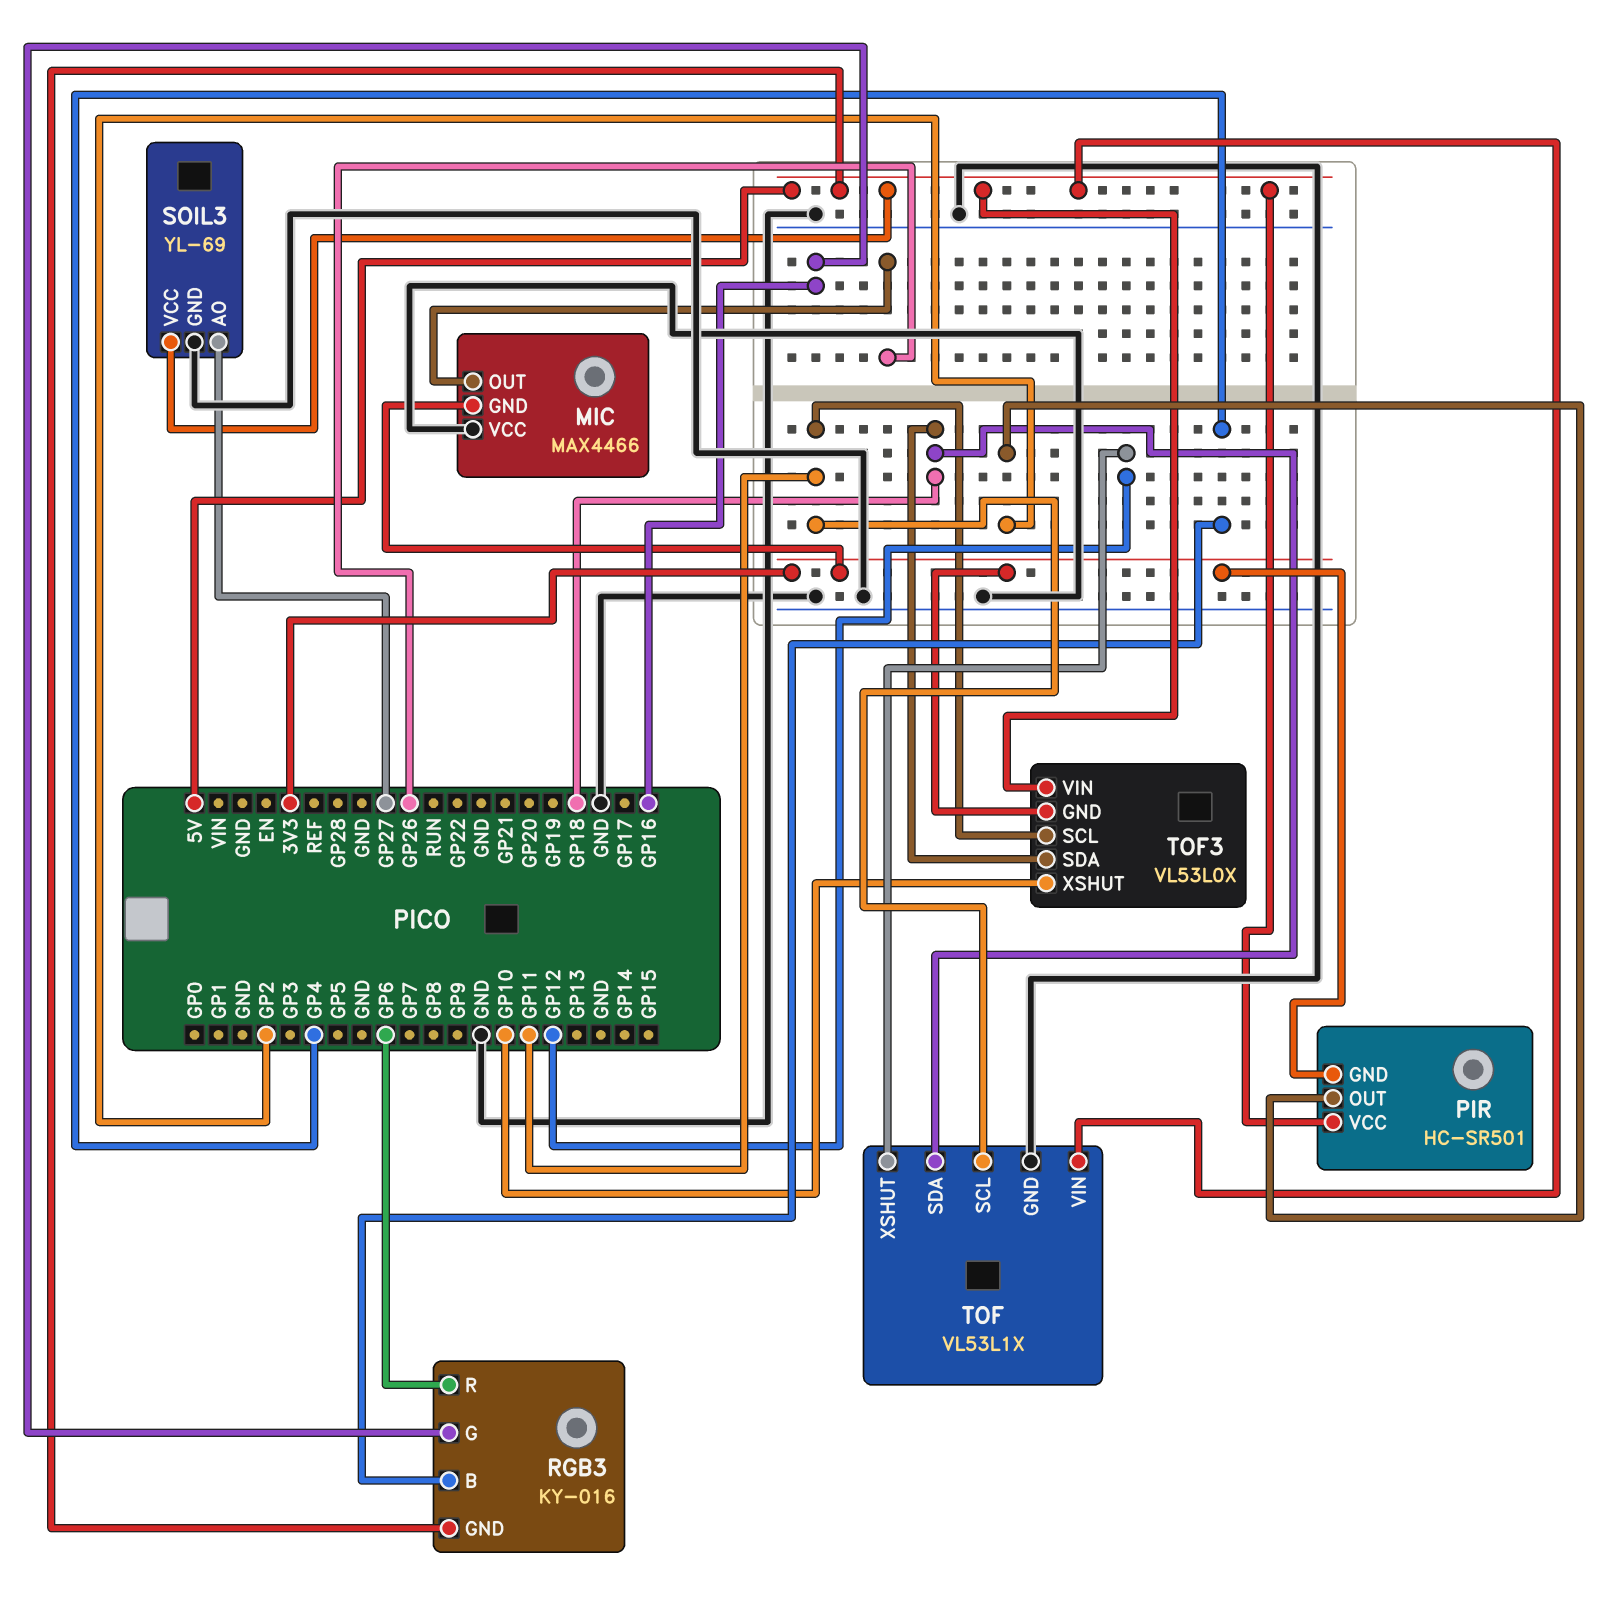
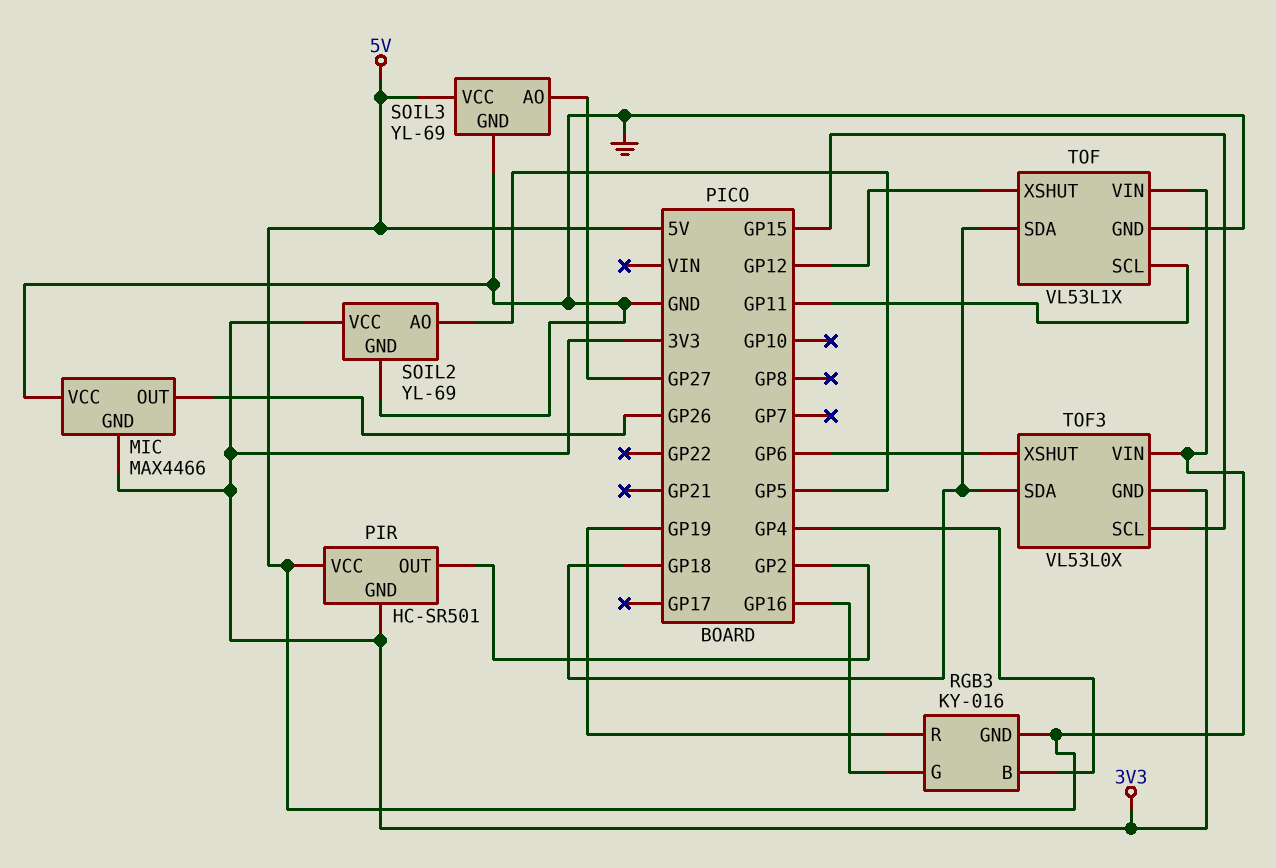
RGB3 pin R: GP6 -> GP19
SOIL2: none -> YL-69
SOIL2 pin AO: none -> GP5
SOIL2 pin GND: none -> GND
SOIL2 pin VCC: none -> 3V3
TOF3 pin SCL: GP11 -> GP15
TOF3 pin XSHUT: GP10 -> GP6

